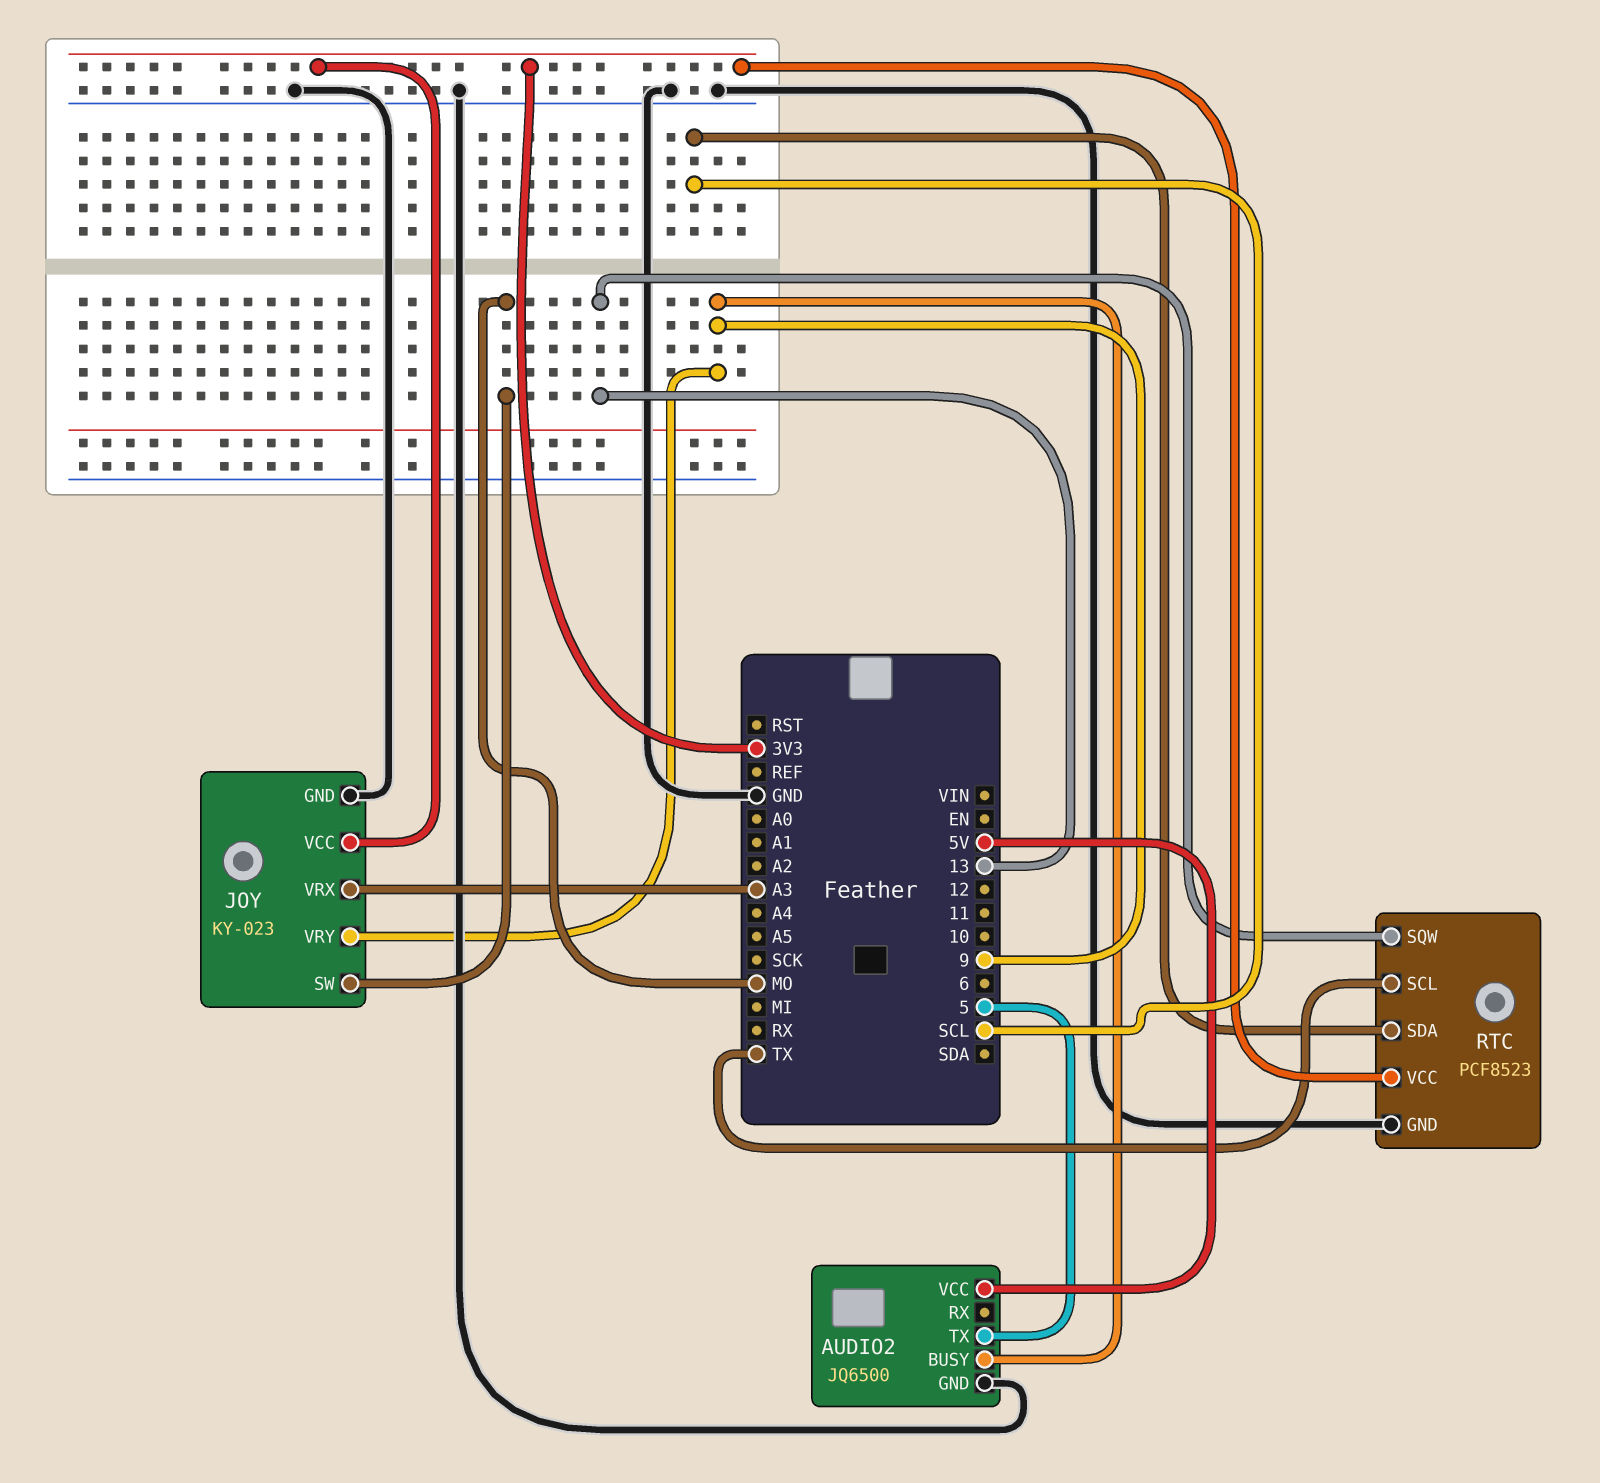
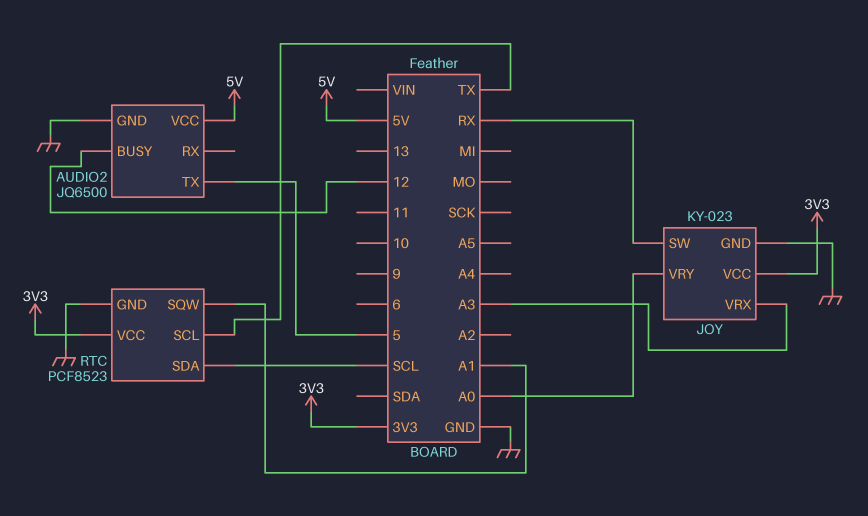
AUDIO2 pin BUSY: 9 -> 12
JOY pin SW: MO -> RX
JOY pin VRY: 9 -> A0
RTC pin SQW: 13 -> A1

